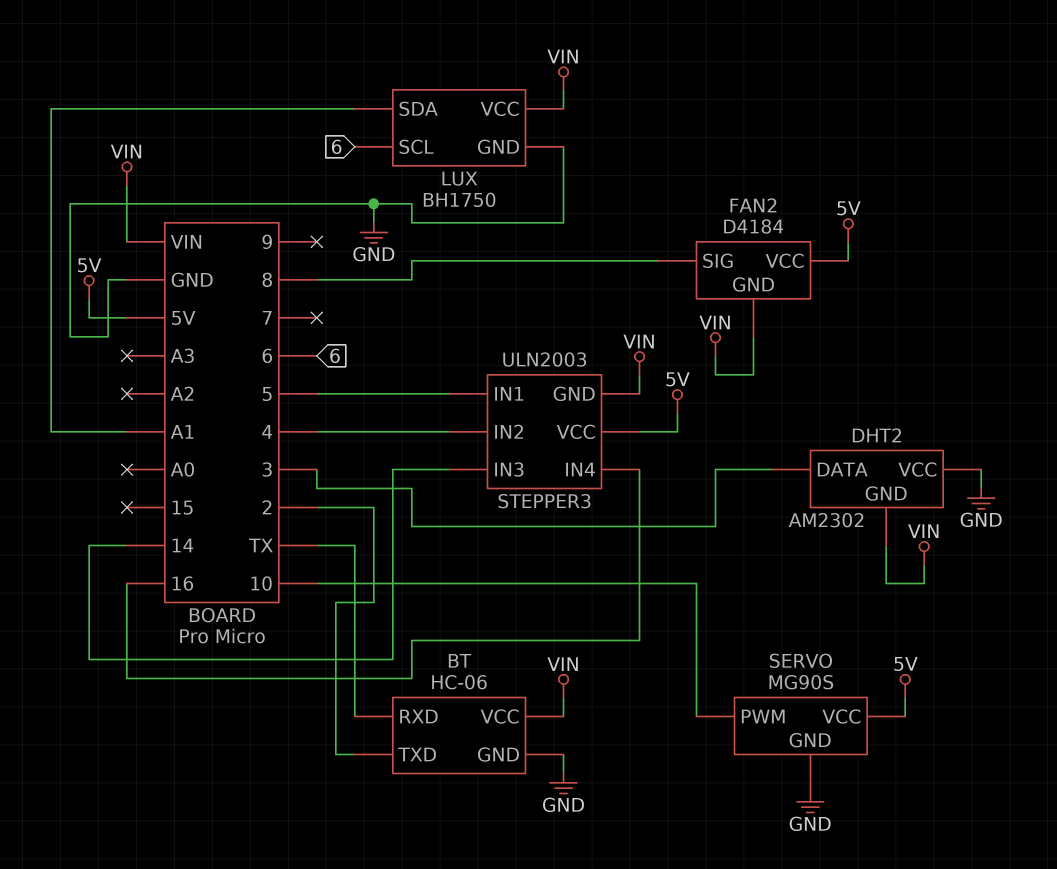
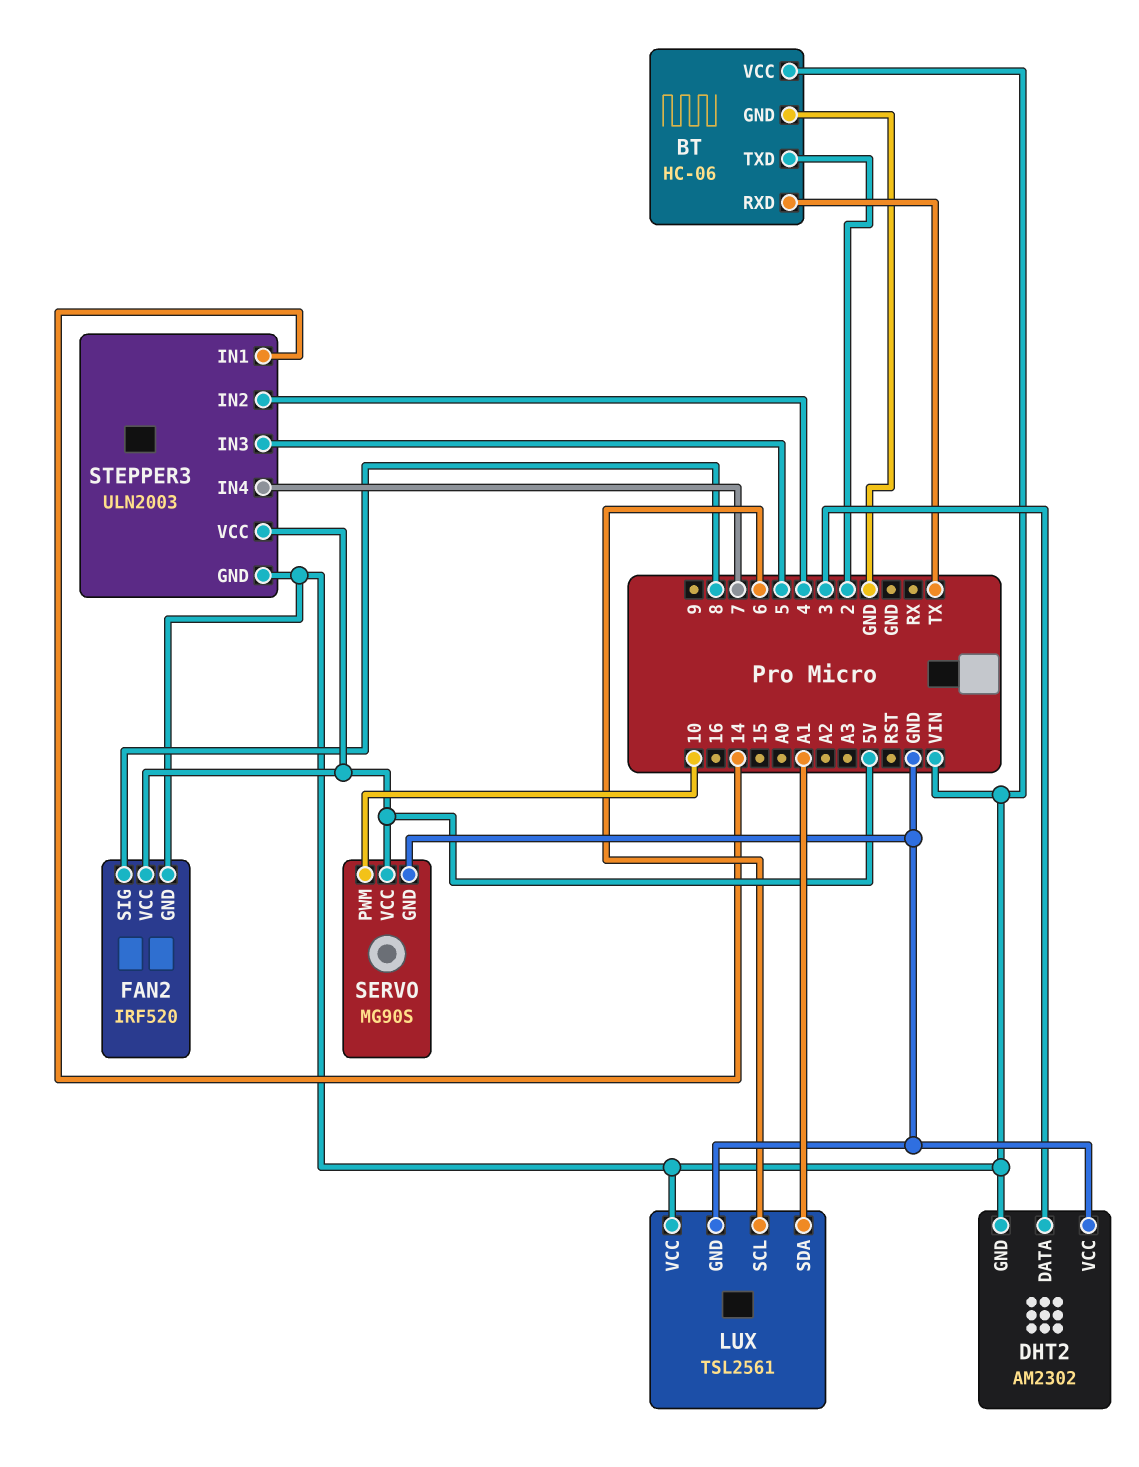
FAN2: D4184 -> IRF520
LUX: BH1750 -> TSL2561
STEPPER3 pin IN1: 5 -> 14
STEPPER3 pin IN3: 14 -> 5
STEPPER3 pin IN4: 16 -> 7

